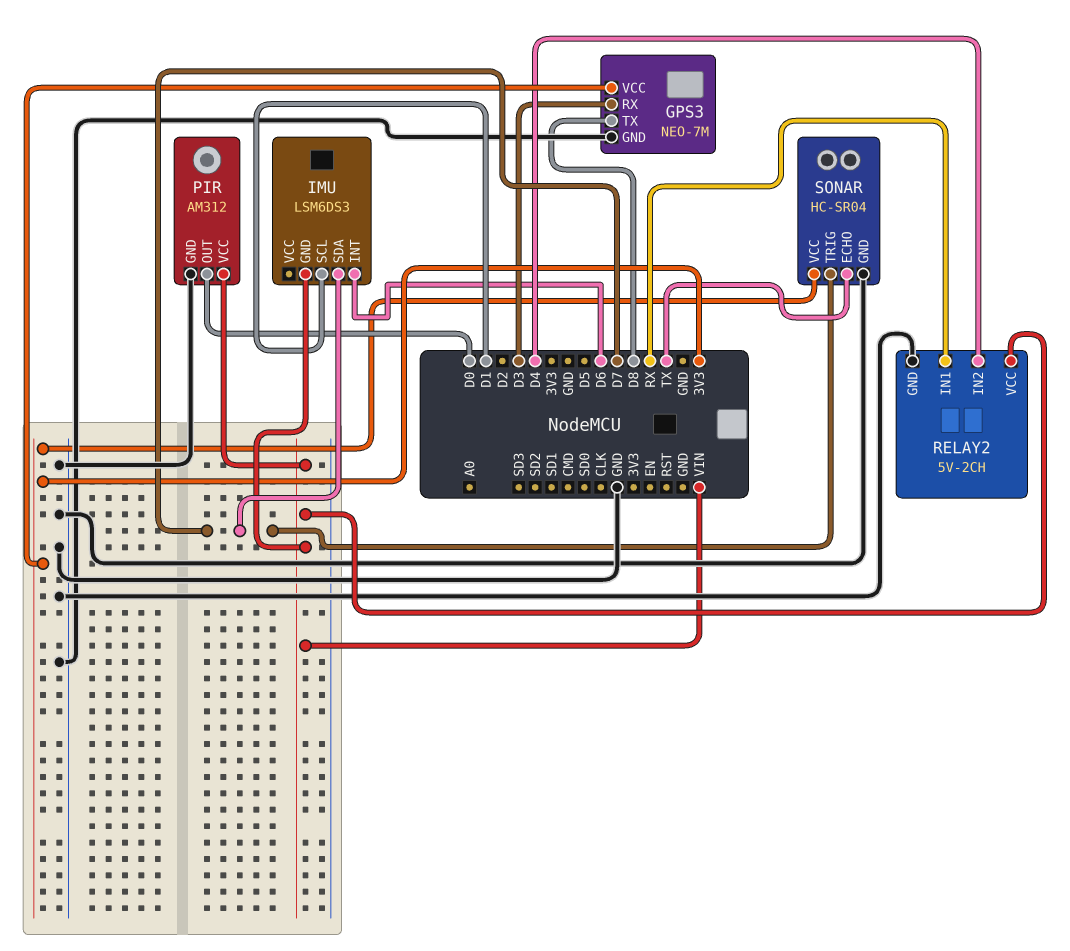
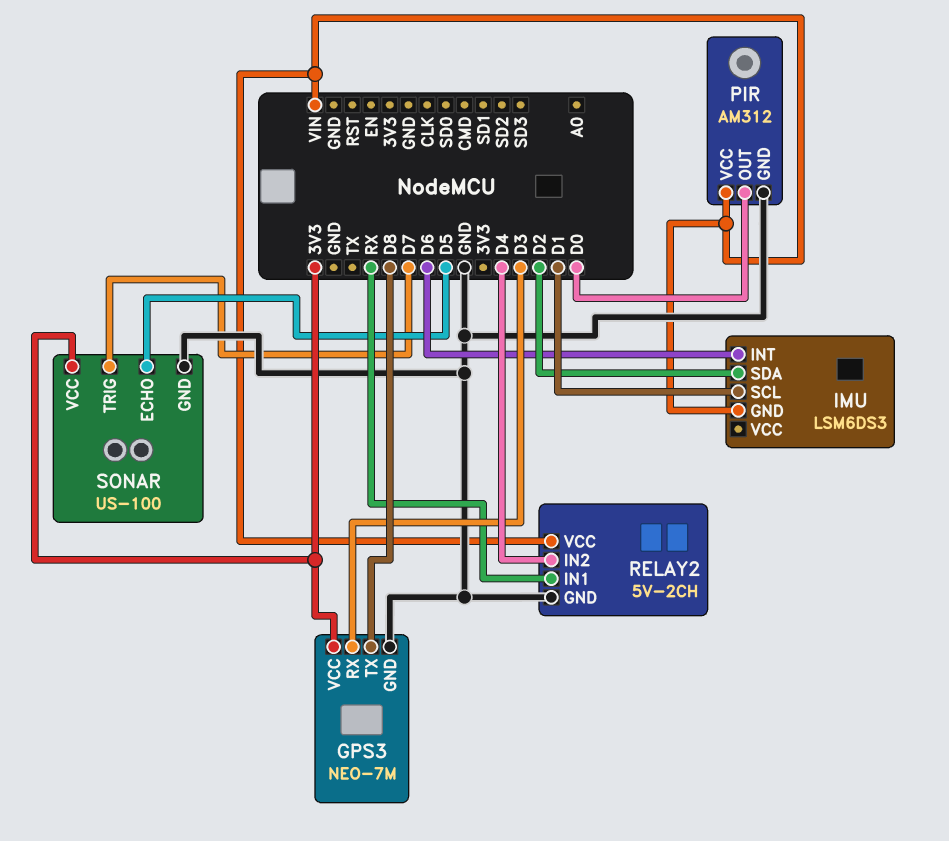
IMU pin SDA: D7 -> D2
SONAR: HC-SR04 -> US-100
SONAR pin ECHO: TX -> D5

